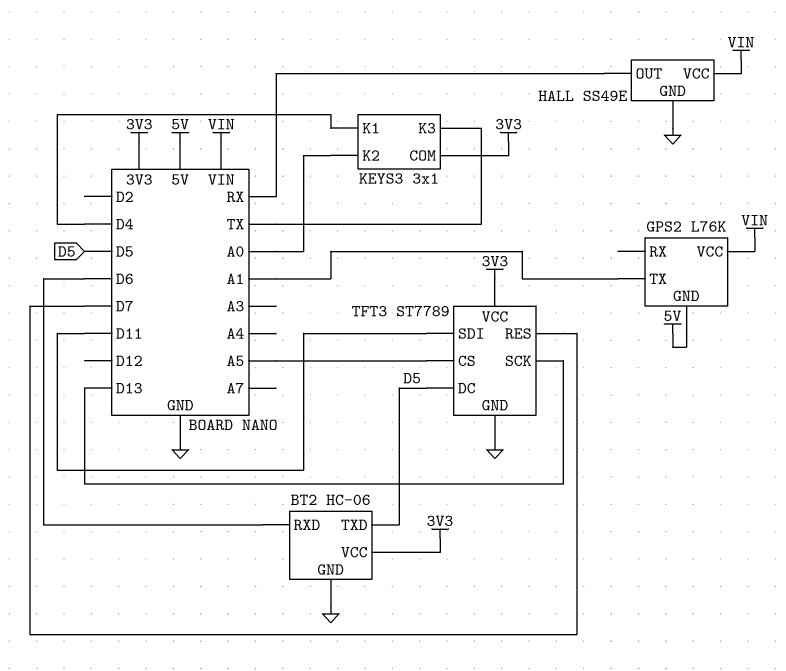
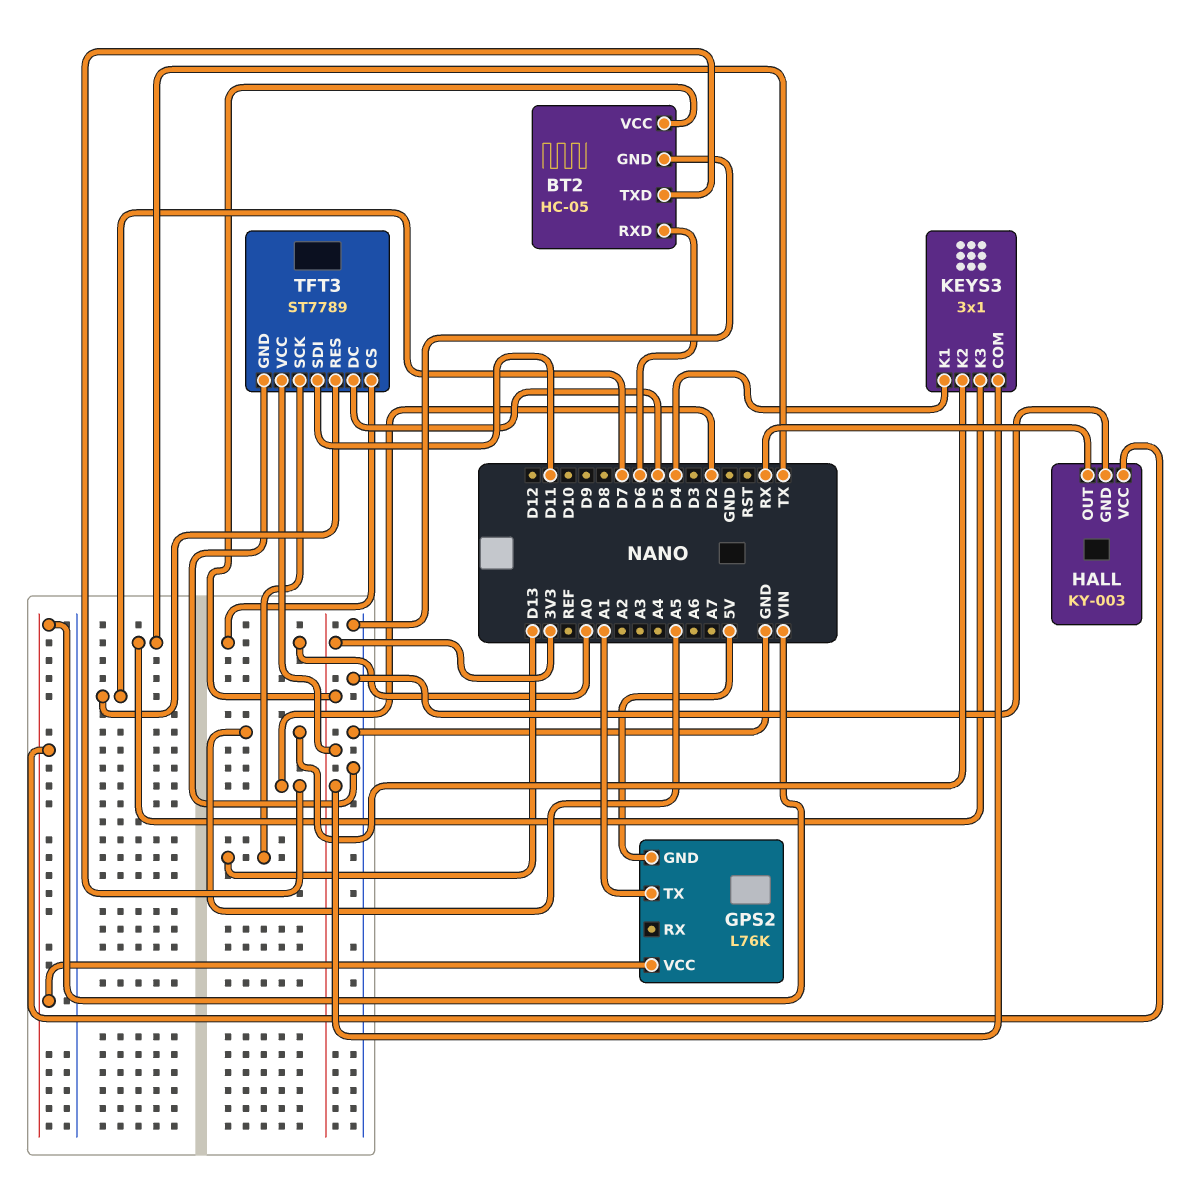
BT2: HC-06 -> HC-05
BT2 pin TXD: D5 -> D2
HALL: SS49E -> KY-003
KEYS3 pin K2: A0 -> A5
TFT3 pin CS: A5 -> A0

